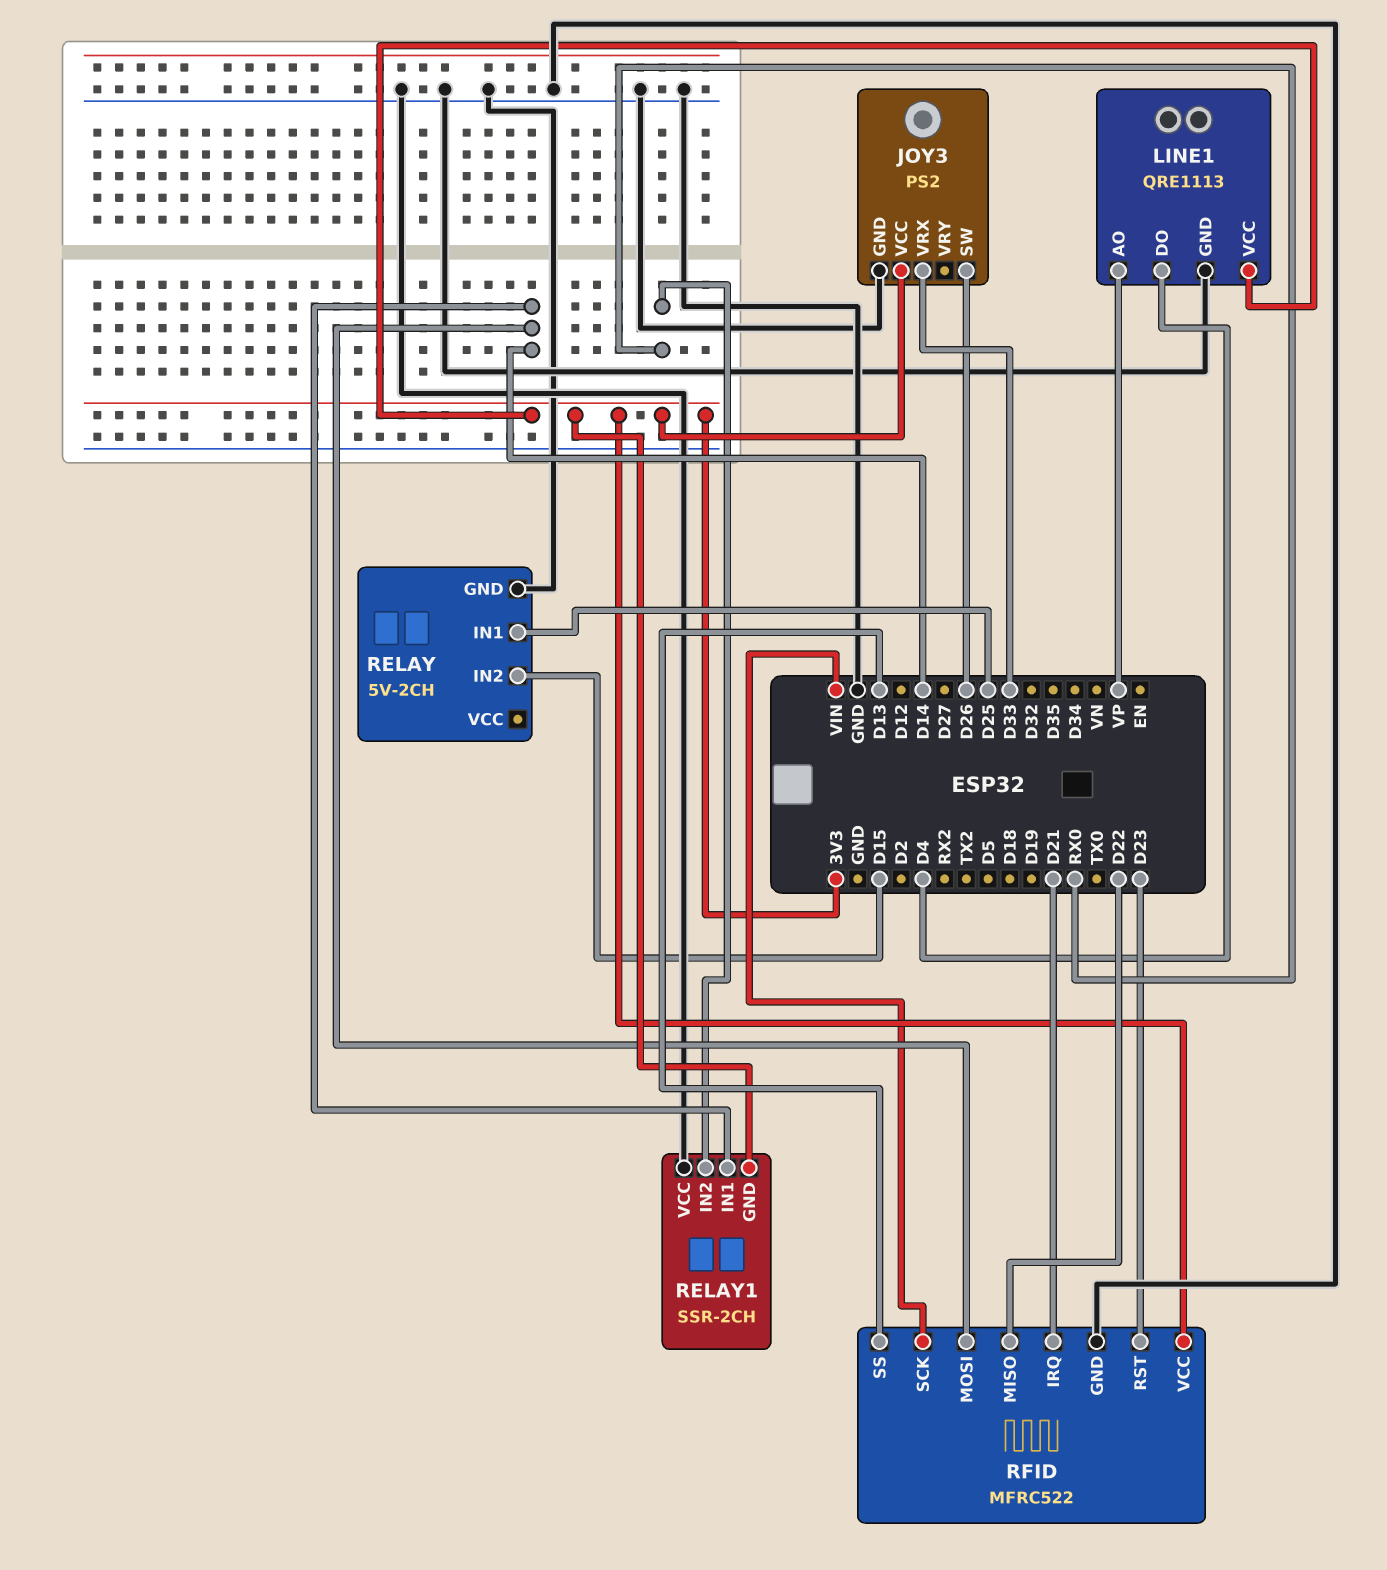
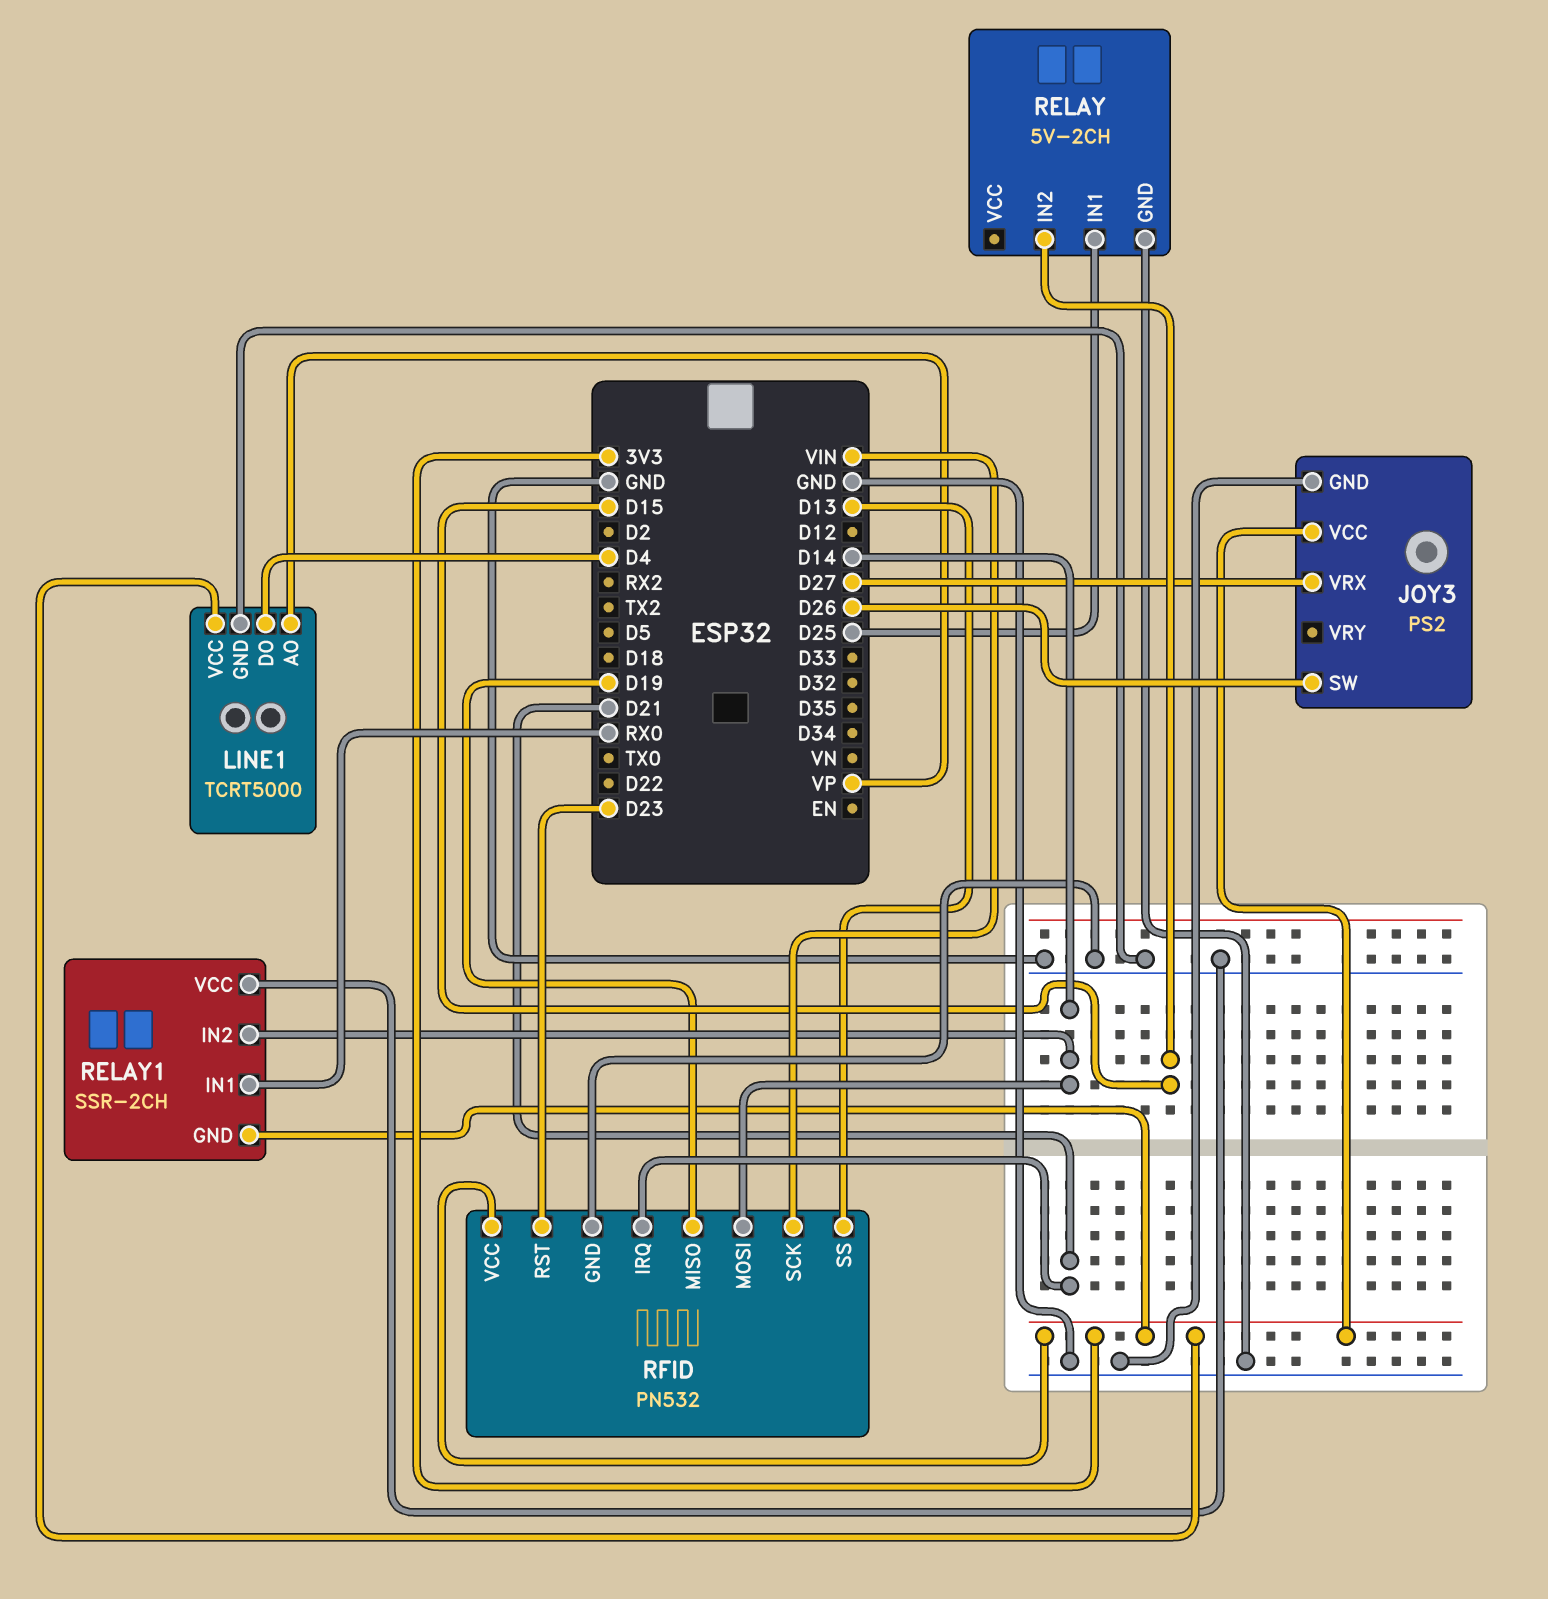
JOY3 pin VRX: D33 -> D27
LINE1: QRE1113 -> TCRT5000
RELAY1 pin IN1: D14 -> RX0
RELAY1 pin IN2: RX0 -> D14
RFID: MFRC522 -> PN532
RFID pin MISO: D22 -> D19

